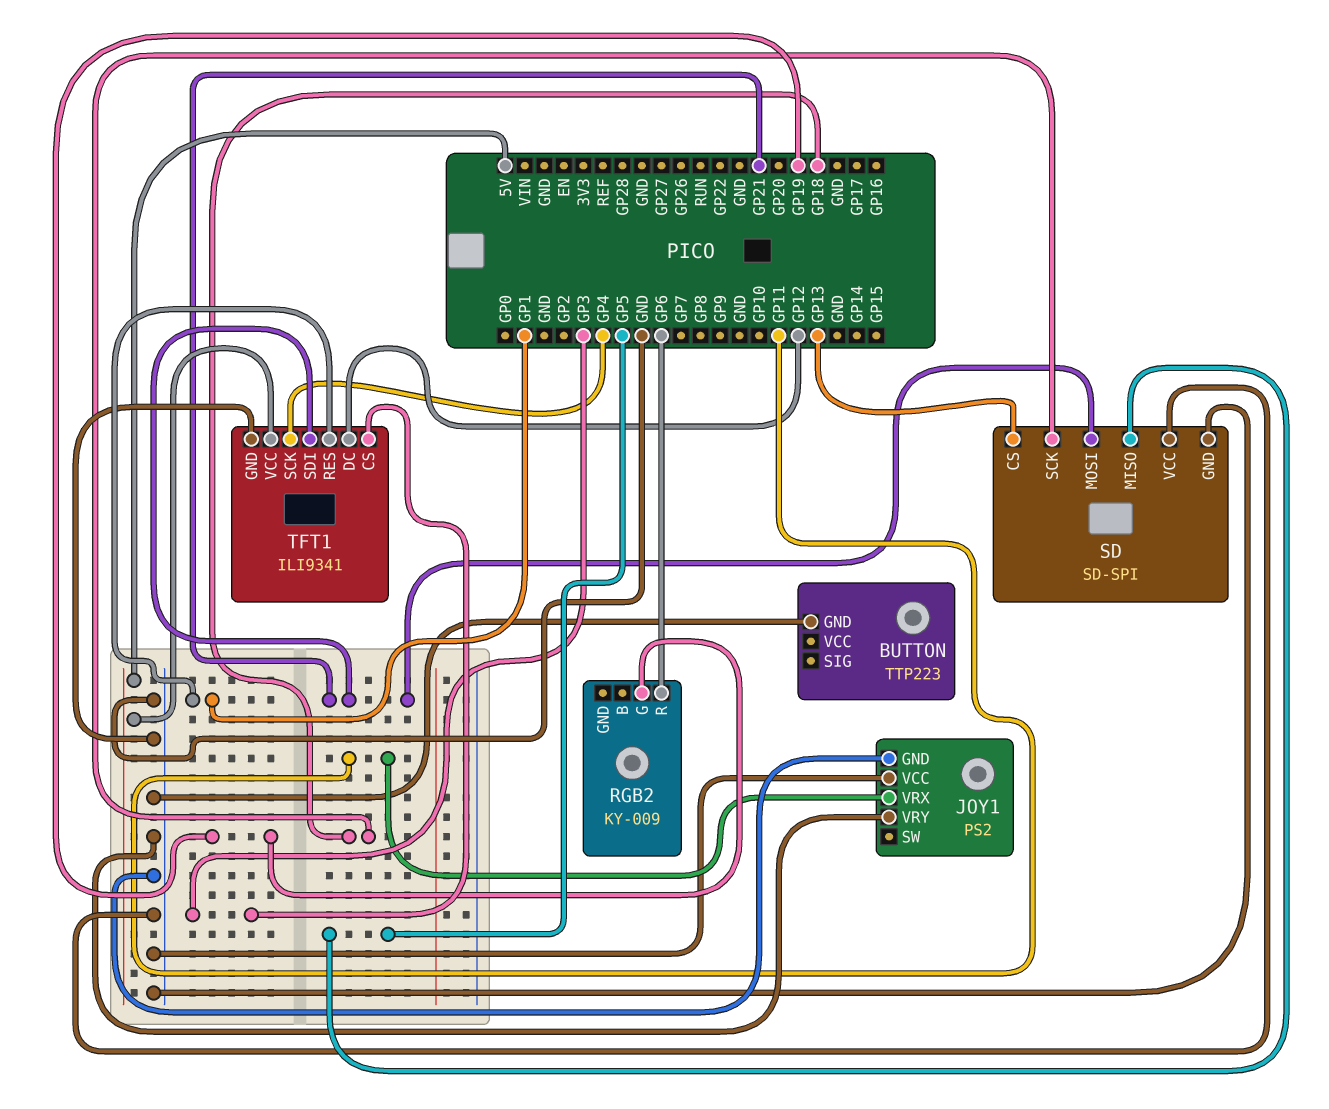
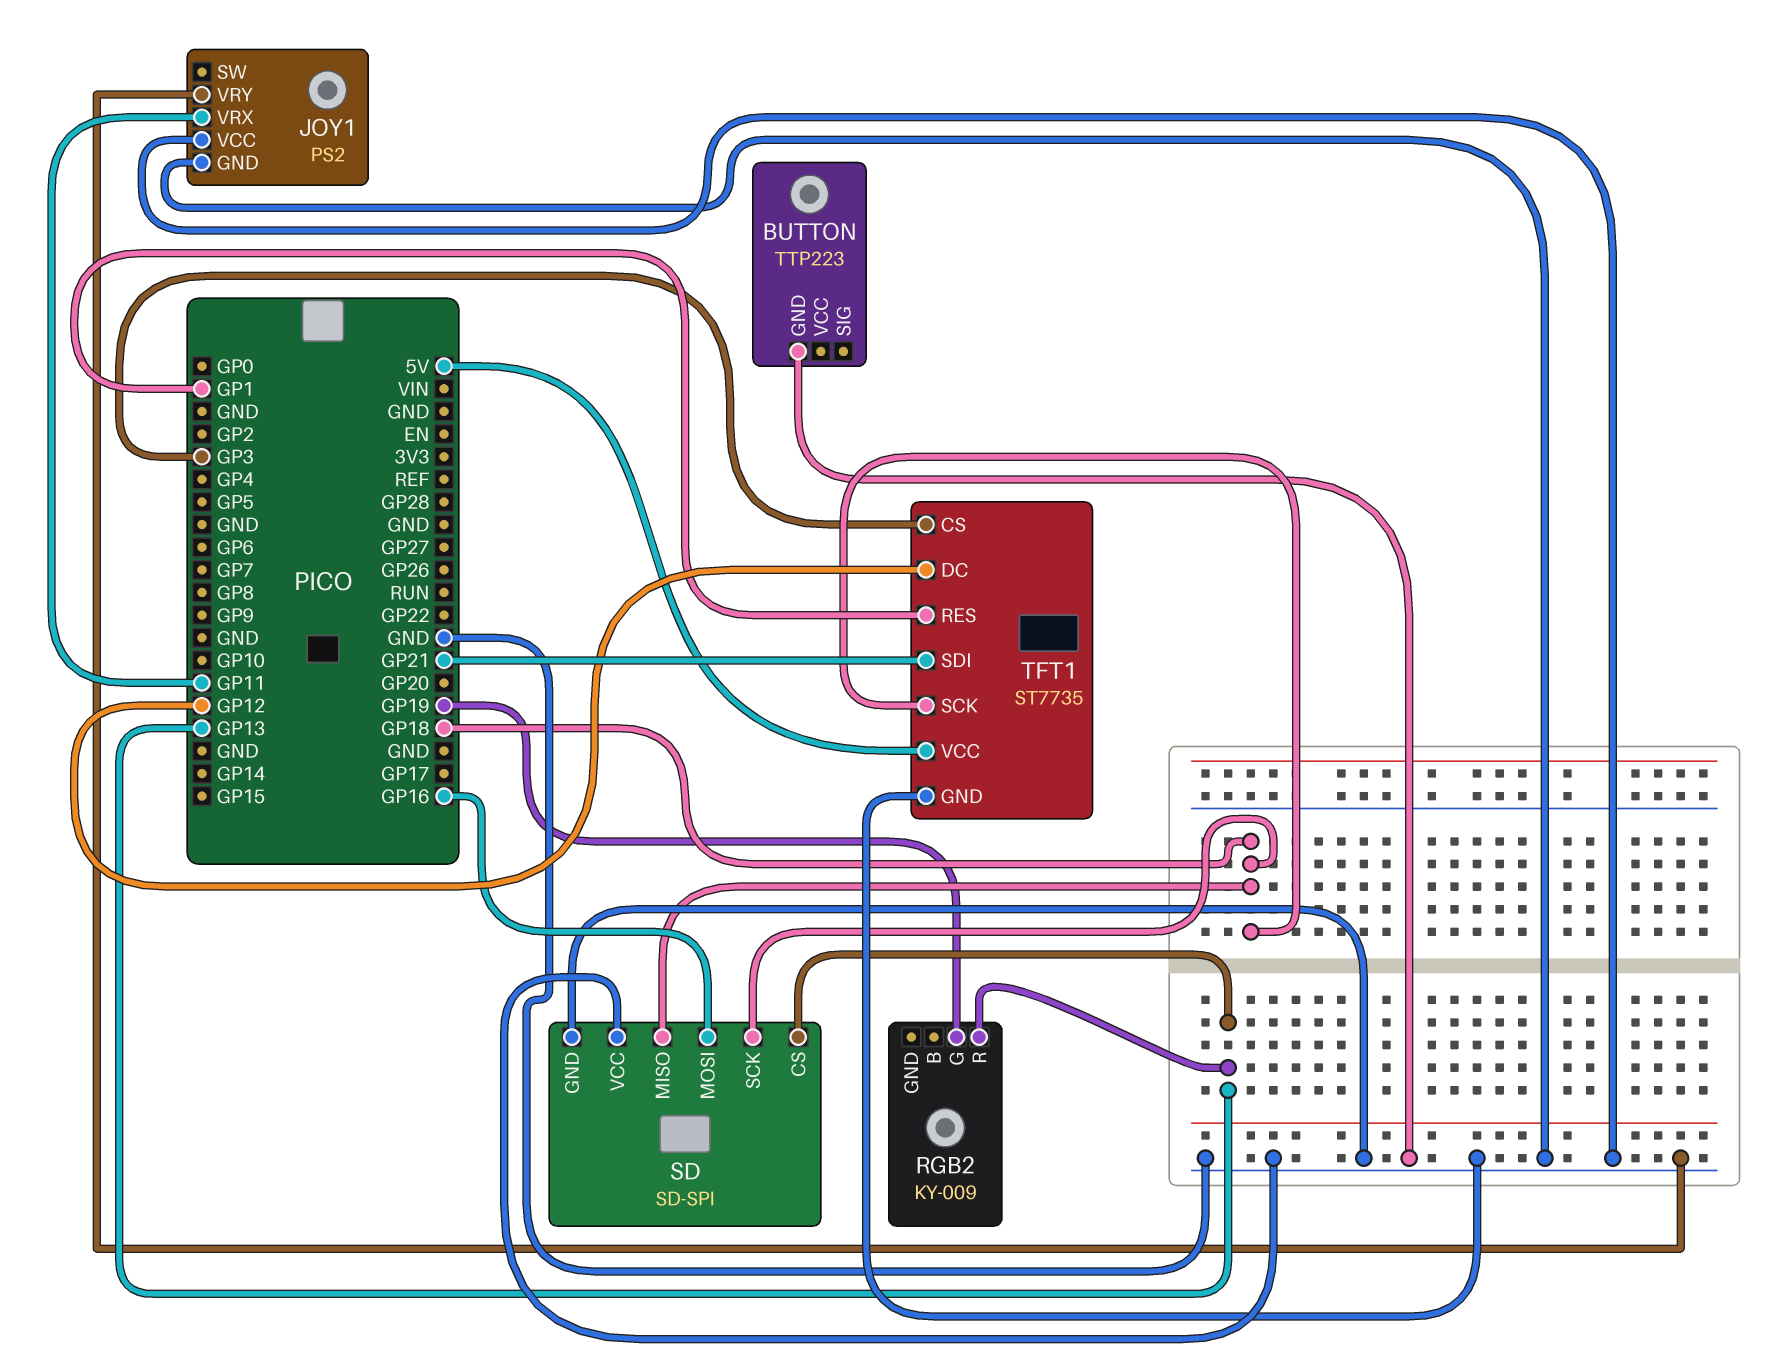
RGB2 pin R: GP6 -> GP13
SD pin MISO: GP5 -> GP18
SD pin MOSI: GP21 -> GP16
TFT1: ILI9341 -> ST7735
TFT1 pin SCK: GP4 -> GP18

